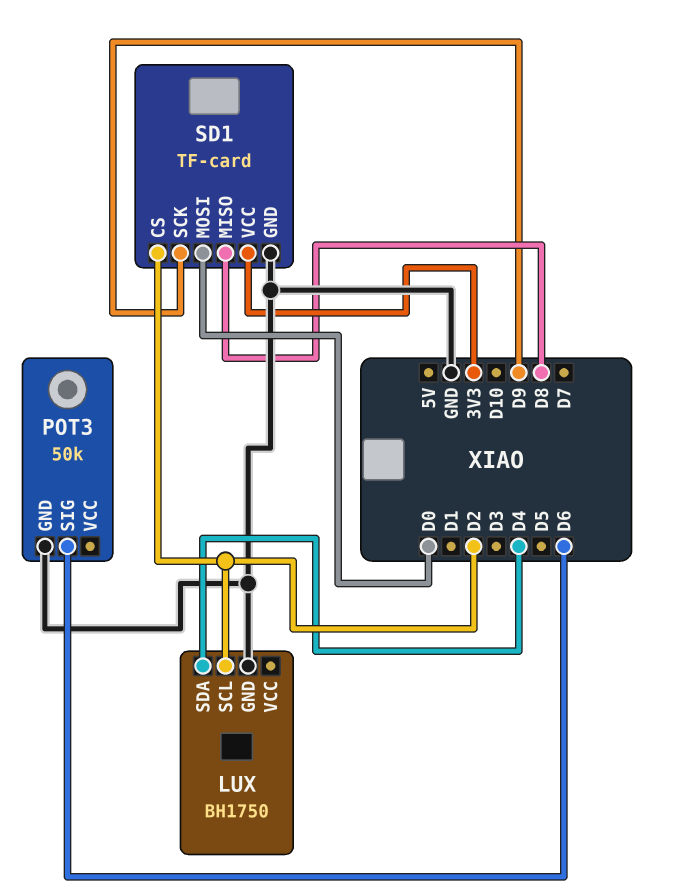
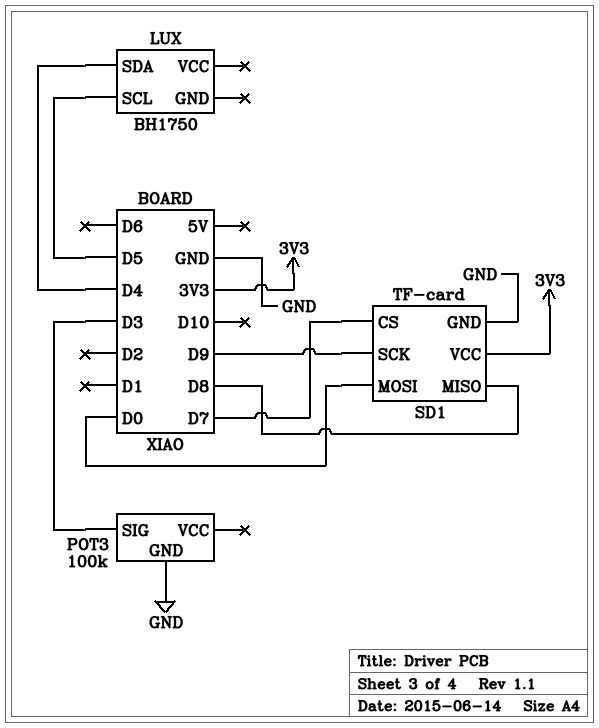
LUX pin GND: GND -> none
LUX pin SCL: D2 -> D5
POT3: 50k -> 100k
POT3 pin SIG: D6 -> D3
SD1 pin CS: D2 -> D7

